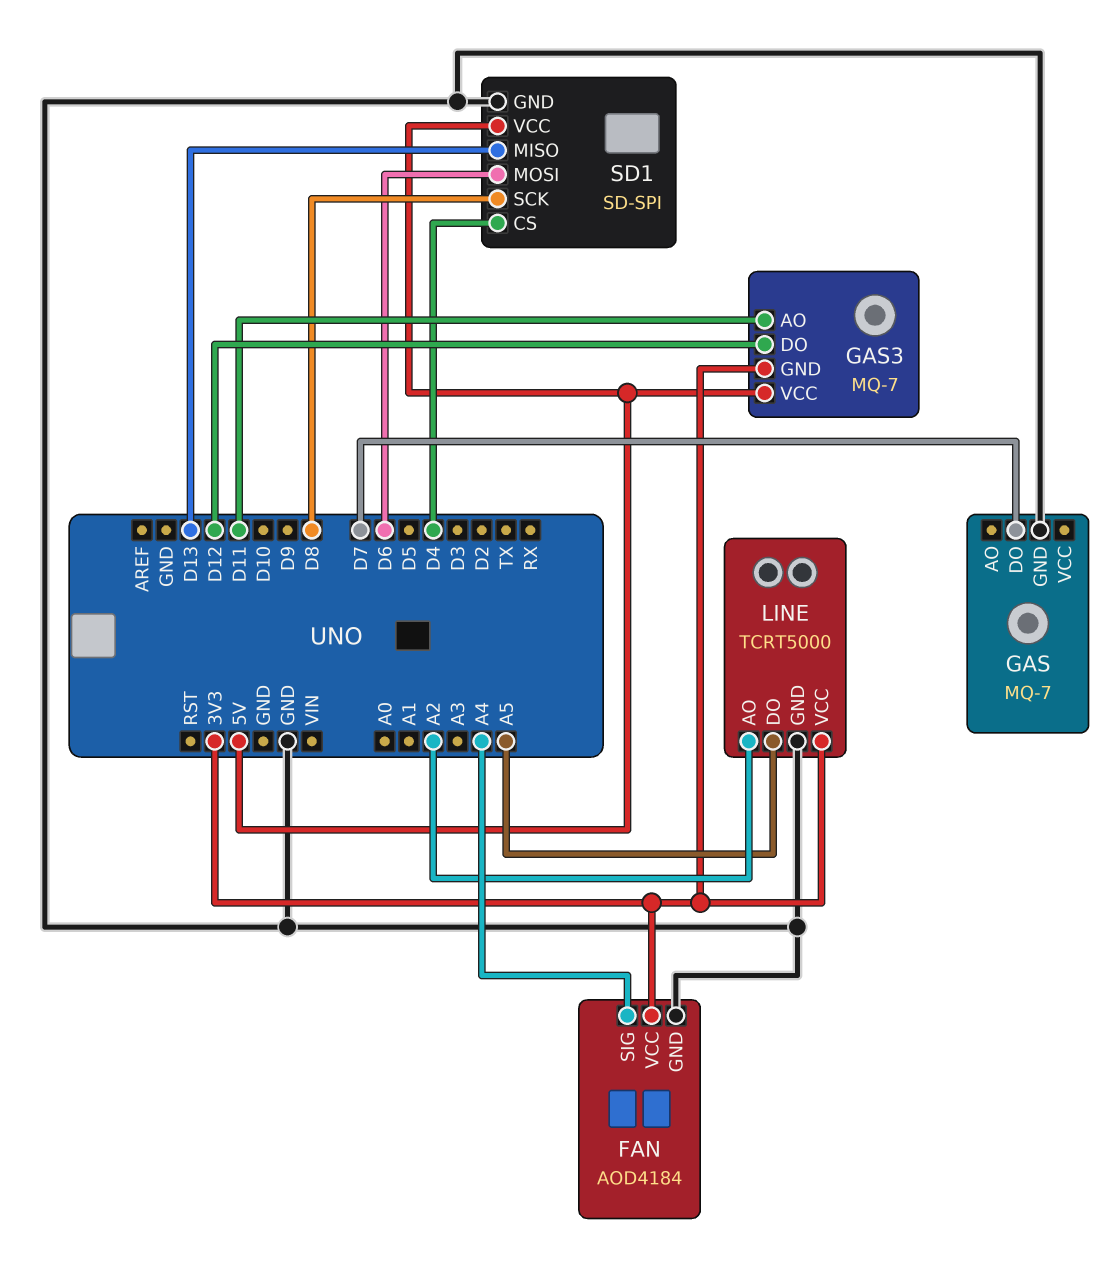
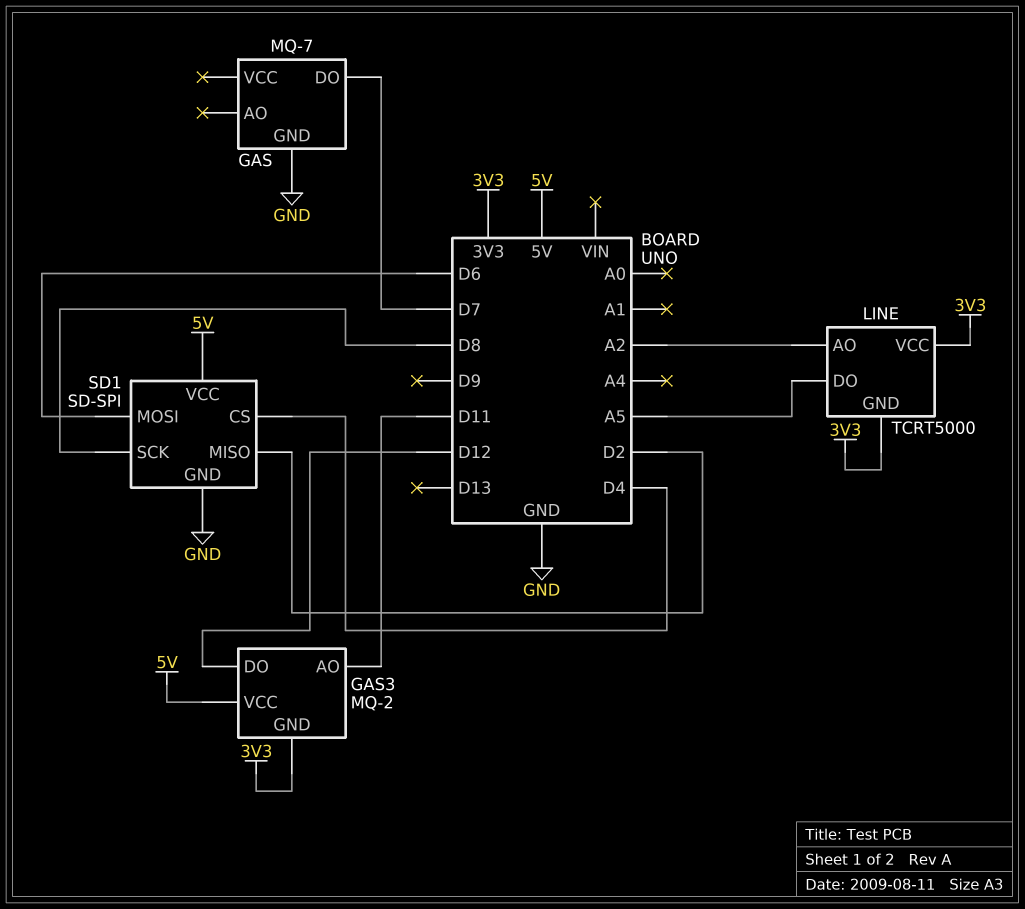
FAN: AOD4184 -> none
FAN pin GND: GND -> none
FAN pin SIG: A4 -> none
FAN pin VCC: 3V3 -> none
GAS3: MQ-7 -> MQ-2
LINE pin GND: GND -> 3V3
SD1 pin MISO: D13 -> D2

